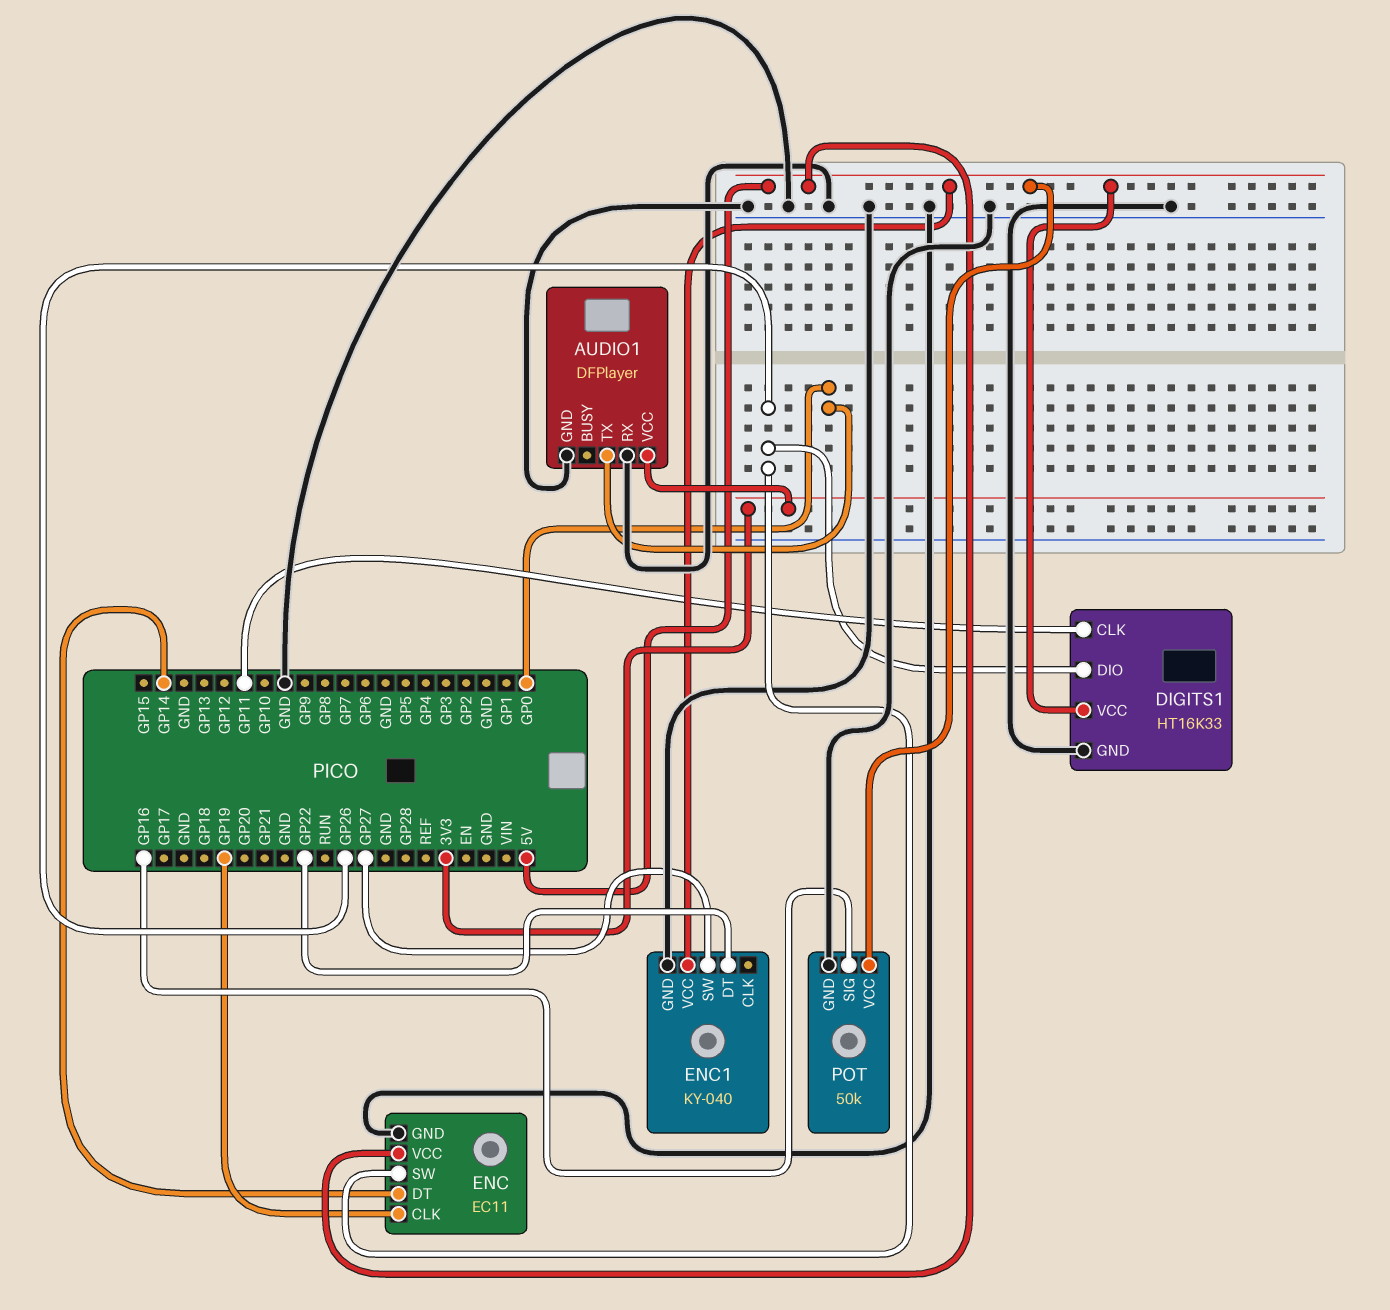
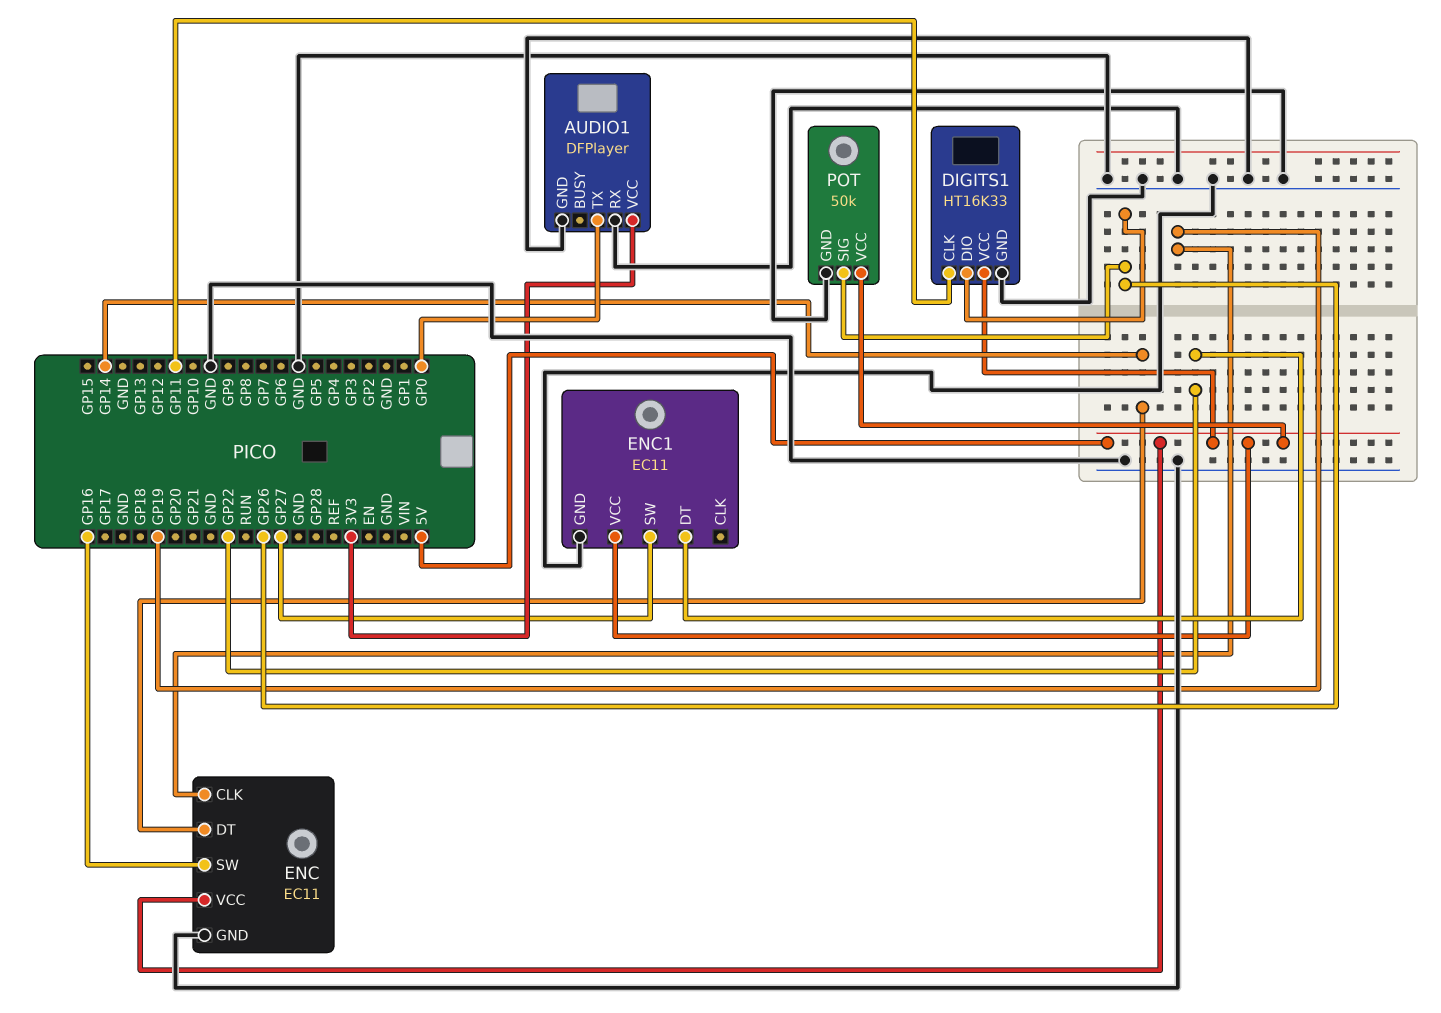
ENC pin SW: GP26 -> GP16
ENC1: KY-040 -> EC11
POT pin SIG: GP16 -> GP26

